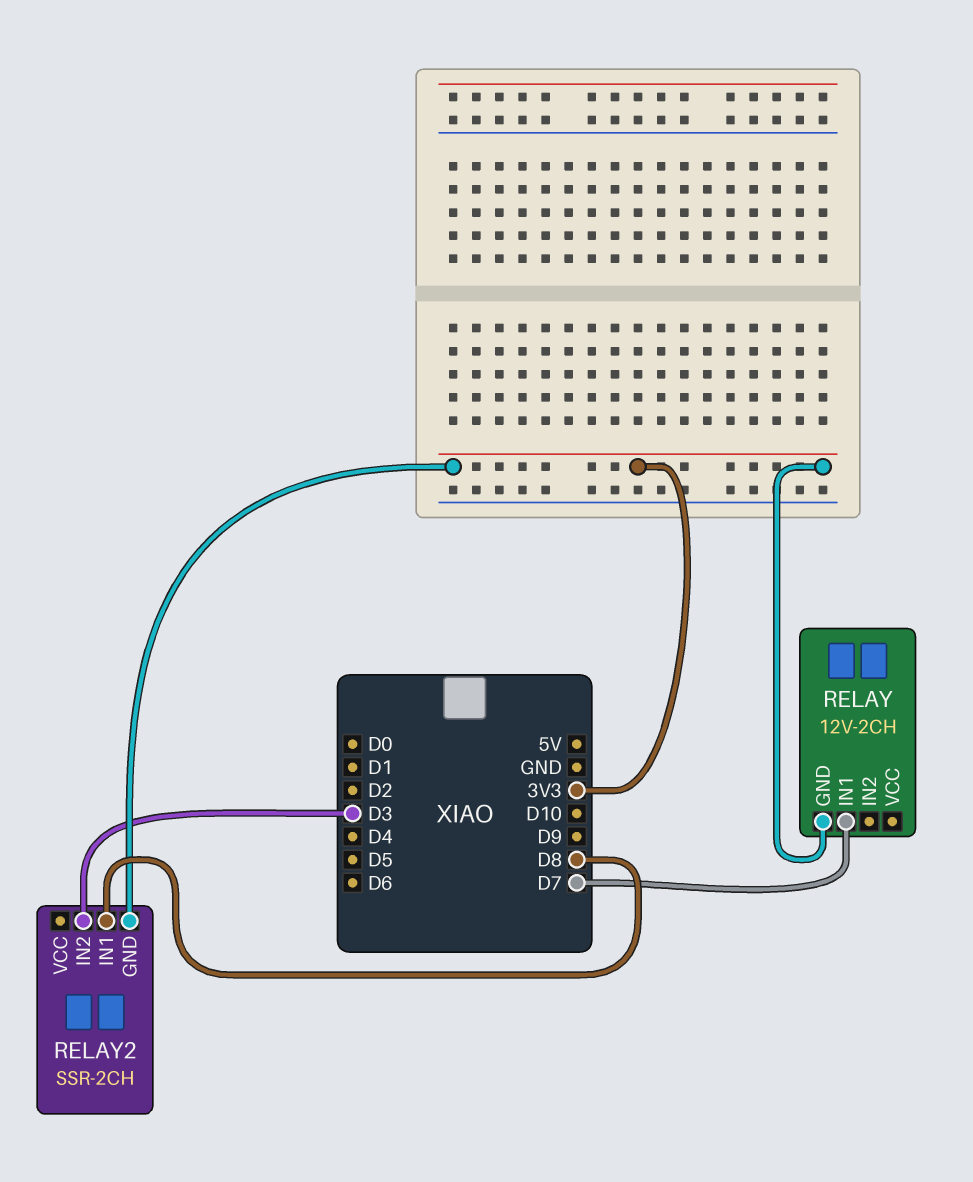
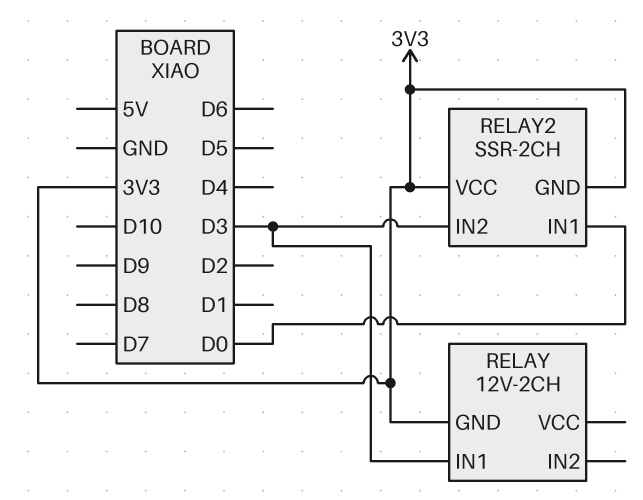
RELAY pin IN1: D7 -> D3
RELAY2 pin IN1: D8 -> D0
RELAY2 pin VCC: none -> 3V3

